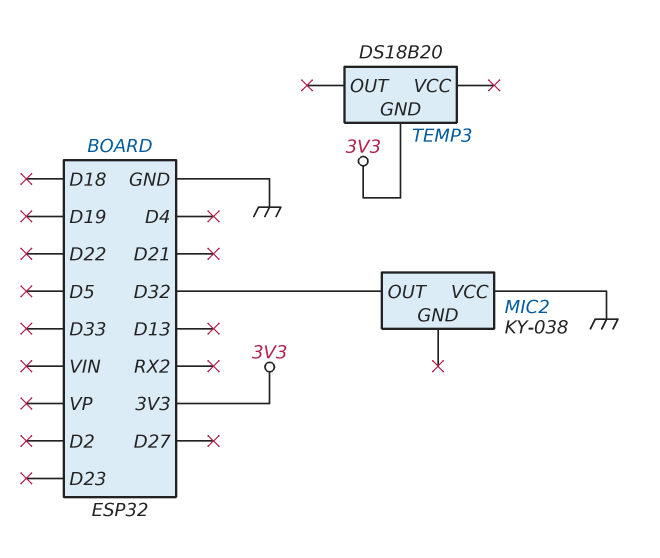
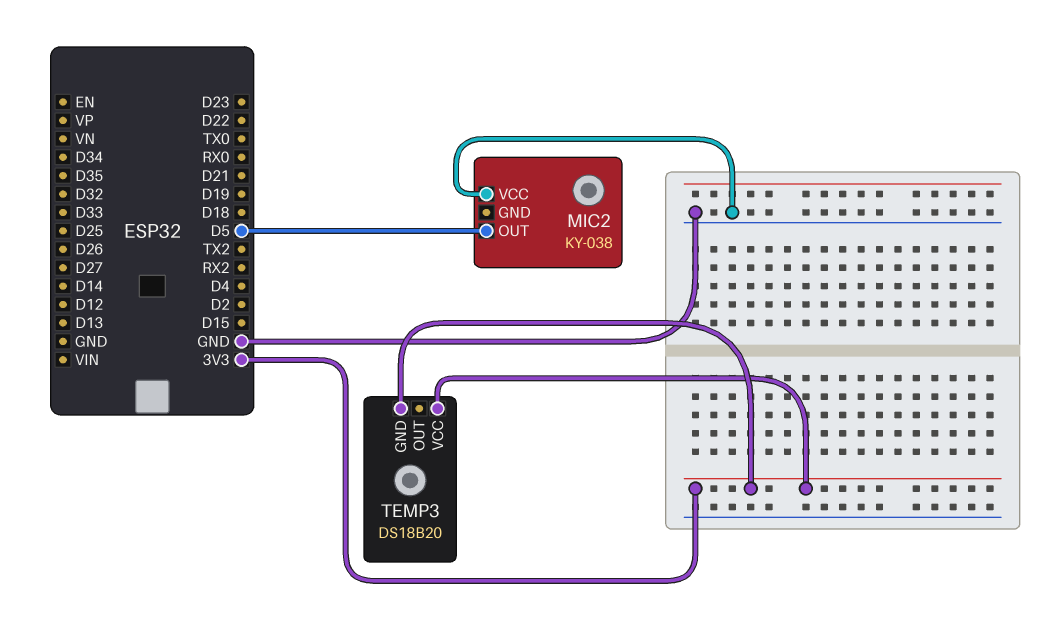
MIC2 pin OUT: D32 -> D5
TEMP3 pin VCC: none -> 3V3

